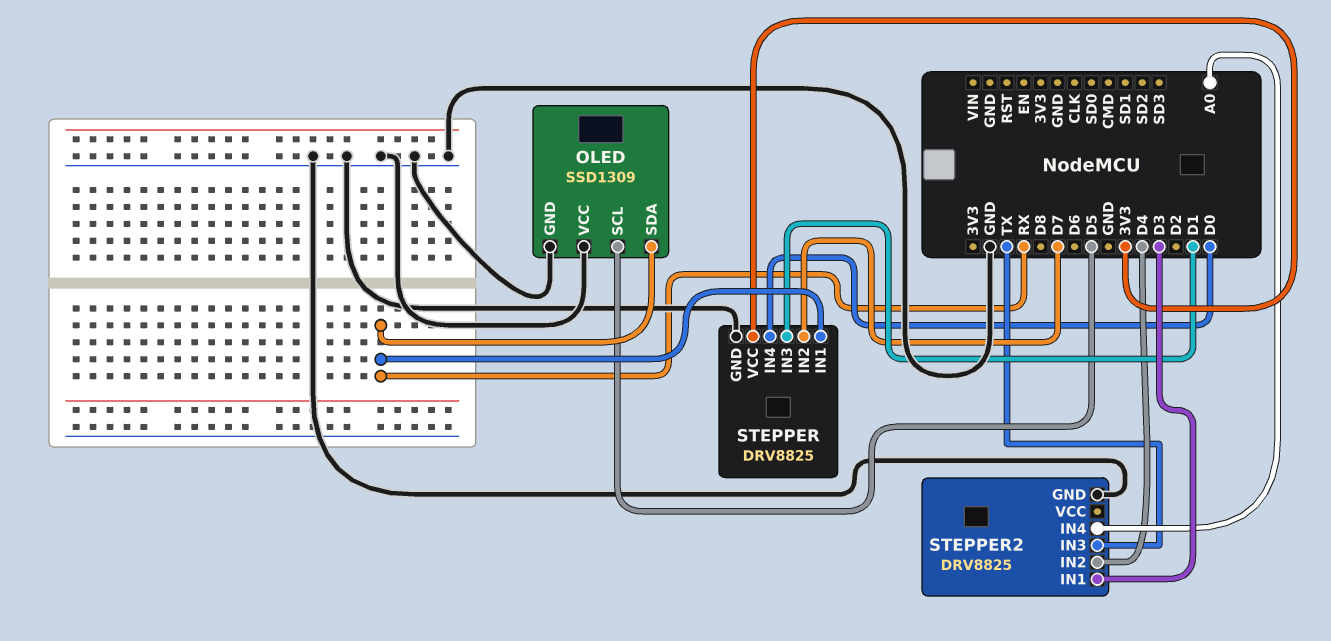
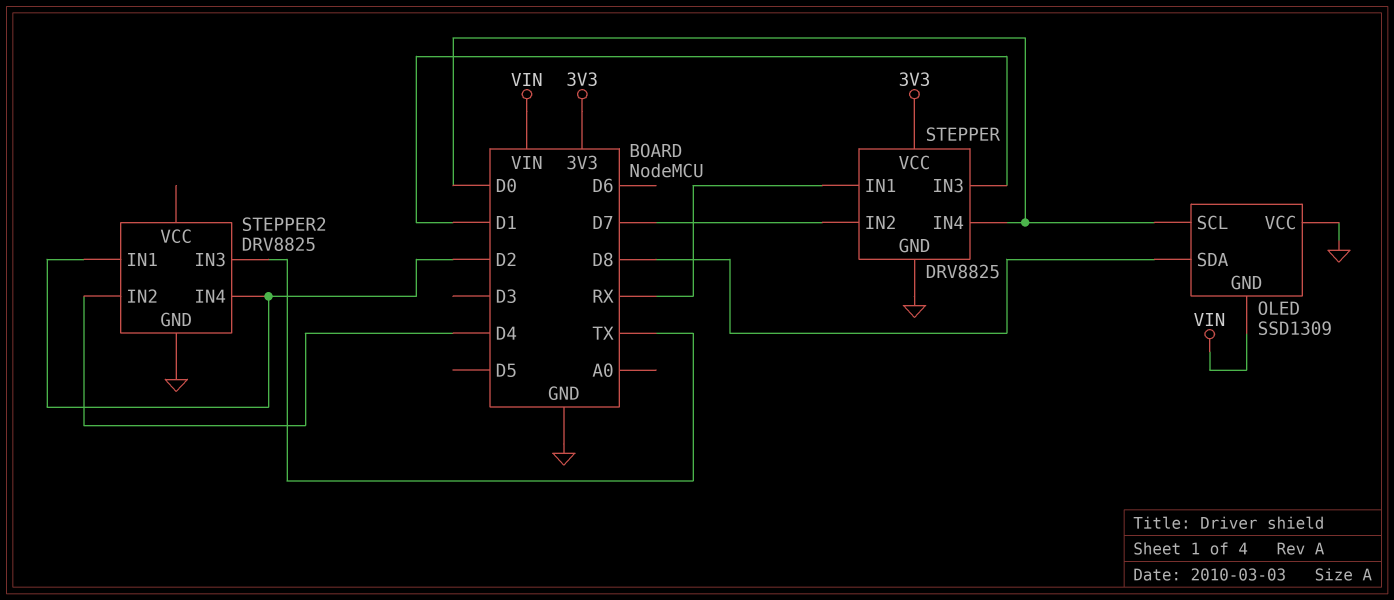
OLED pin GND: GND -> VIN
OLED pin SCL: D5 -> D0
OLED pin SDA: RX -> D8
STEPPER2 pin IN1: D3 -> D2
STEPPER2 pin IN4: A0 -> D2

